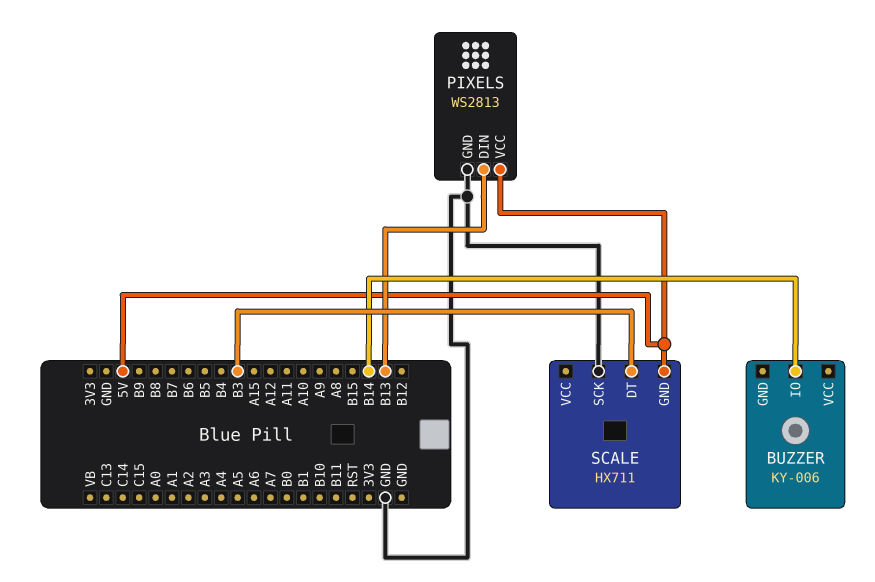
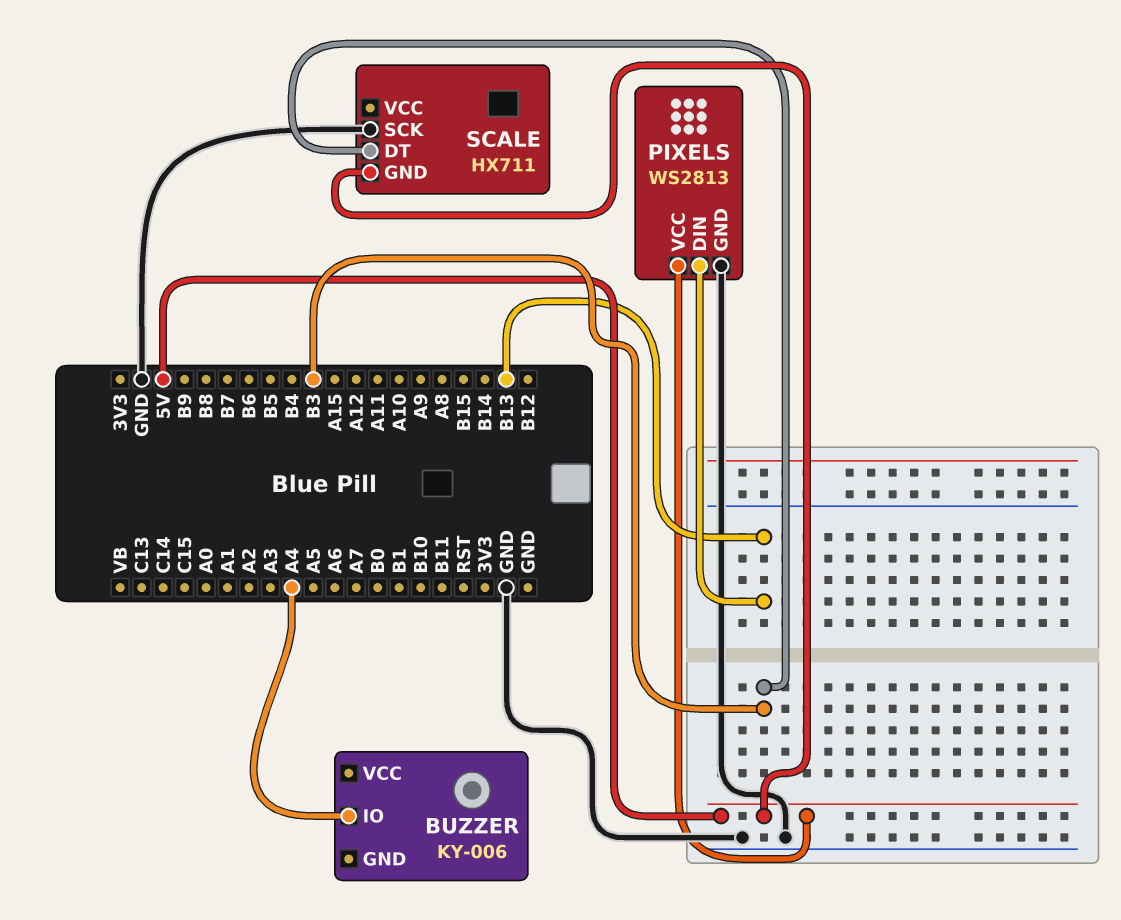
BUZZER pin IO: B14 -> A4

